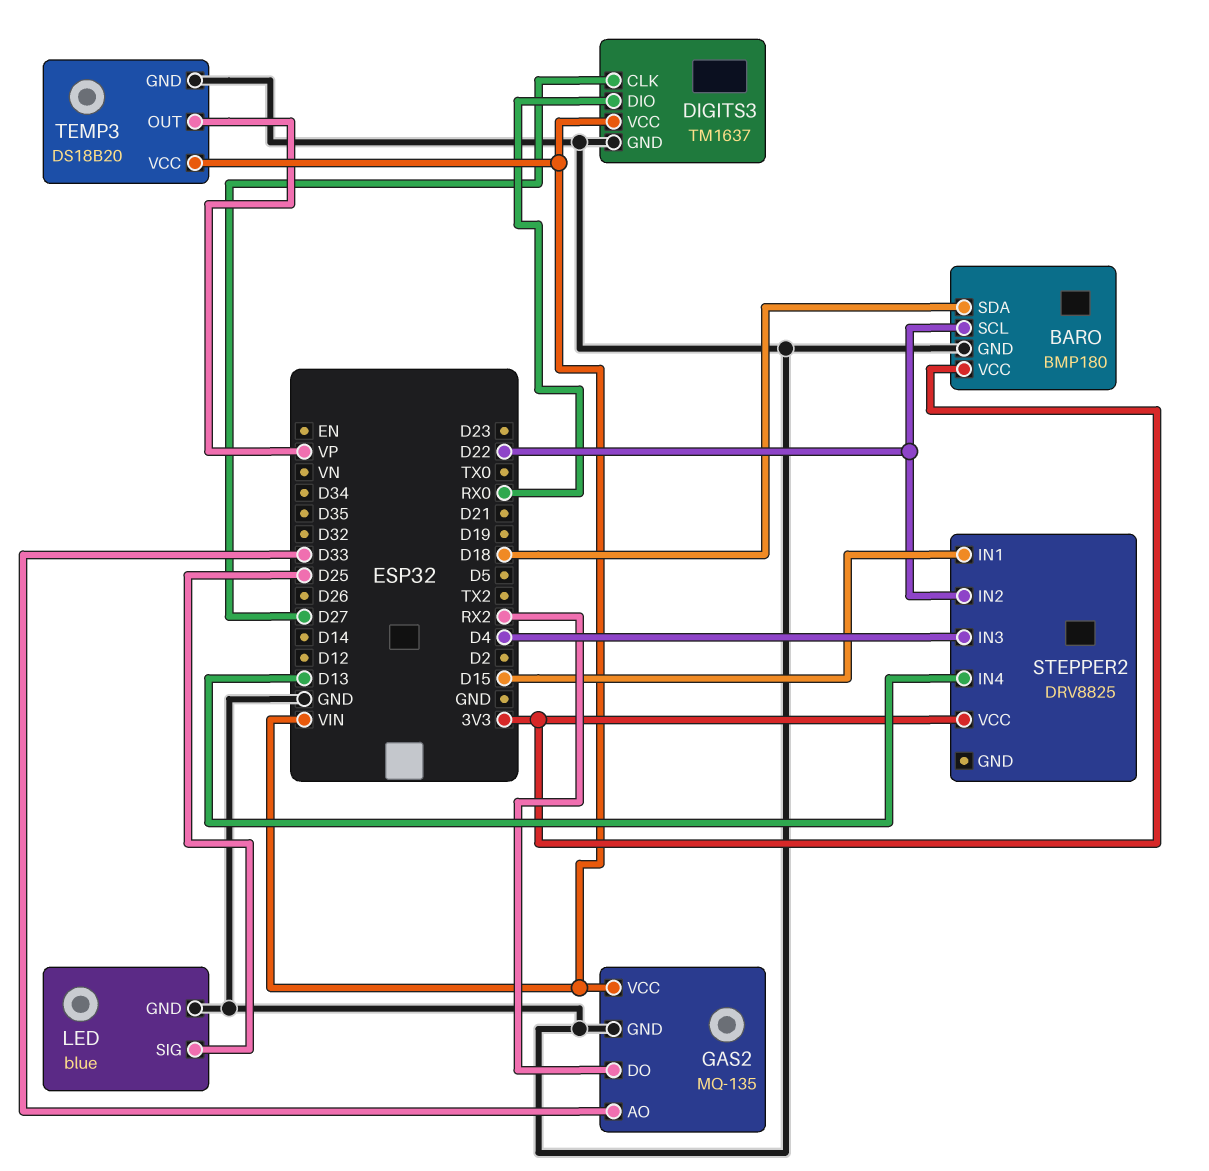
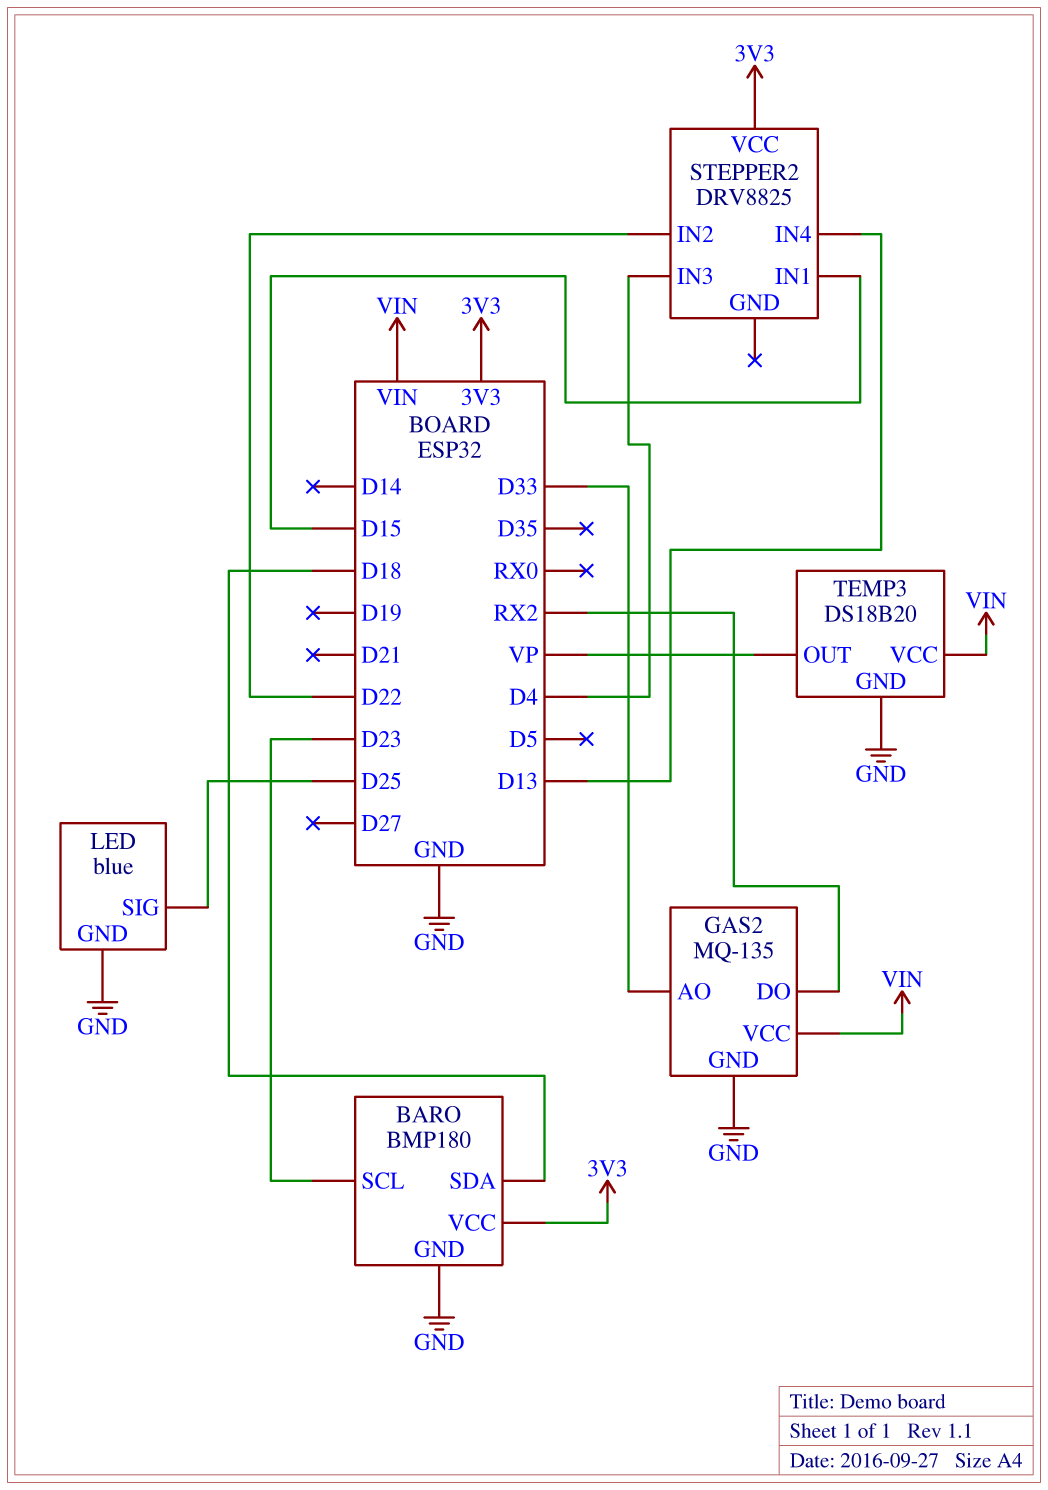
BARO pin SCL: D22 -> D23
DIGITS3: TM1637 -> none
DIGITS3 pin CLK: D27 -> none
DIGITS3 pin DIO: RX0 -> none
DIGITS3 pin GND: GND -> none
DIGITS3 pin VCC: VIN -> none

